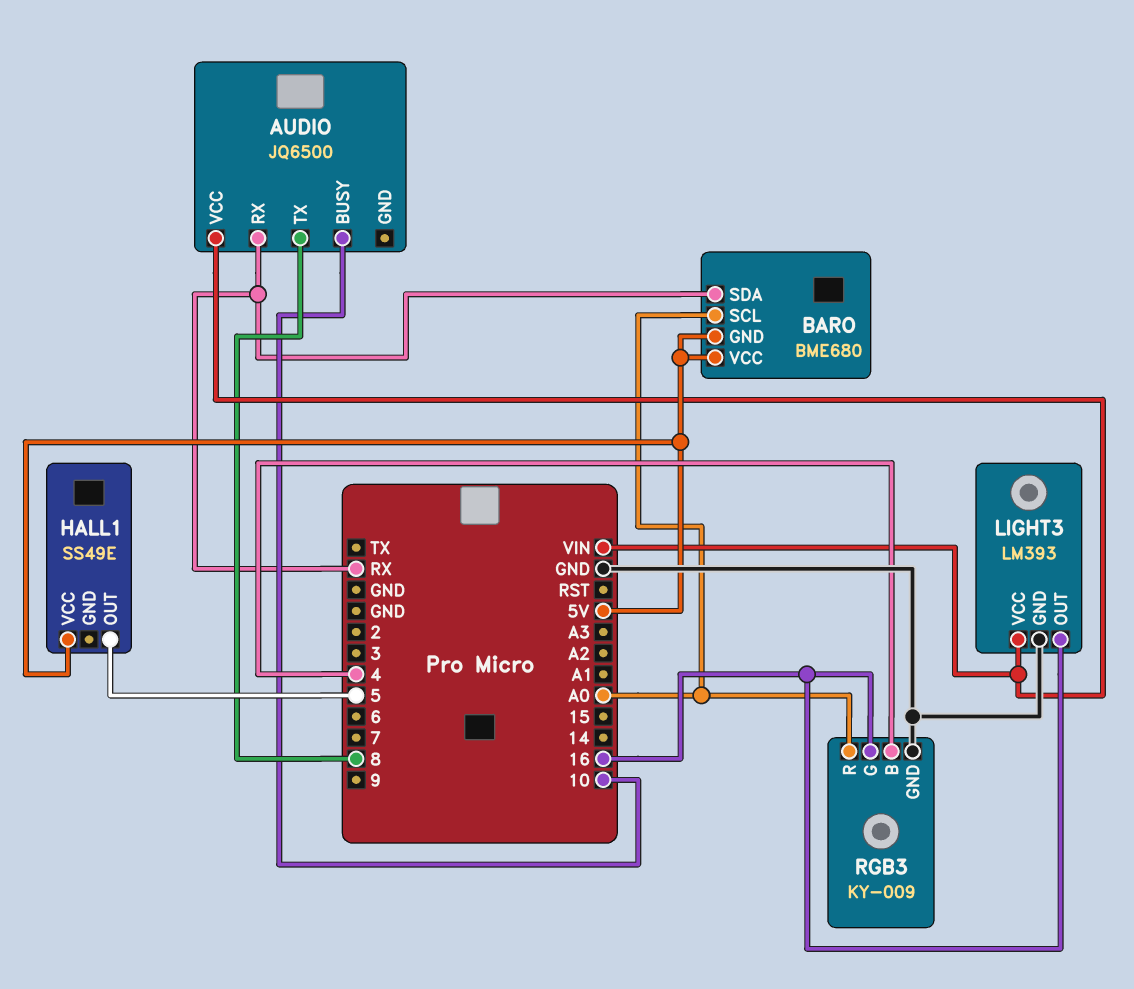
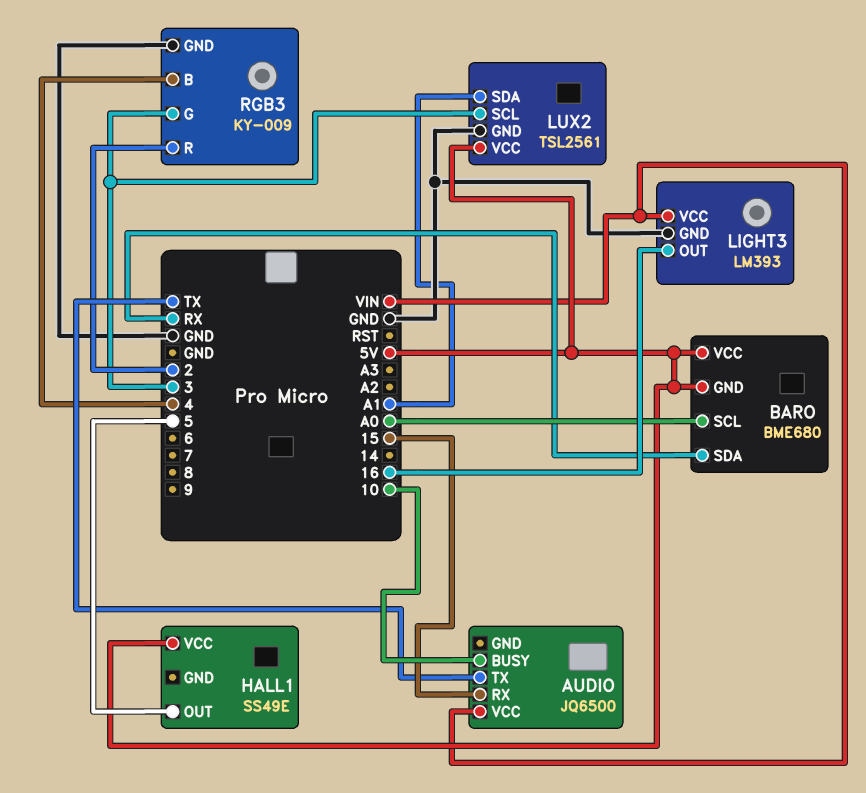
AUDIO pin RX: RX -> 15
AUDIO pin TX: 8 -> TX
LUX2: none -> TSL2561
LUX2 pin GND: none -> GND
LUX2 pin SCL: none -> 3
LUX2 pin SDA: none -> A1
LUX2 pin VCC: none -> 5V
RGB3 pin G: 16 -> 3
RGB3 pin R: A0 -> 2

